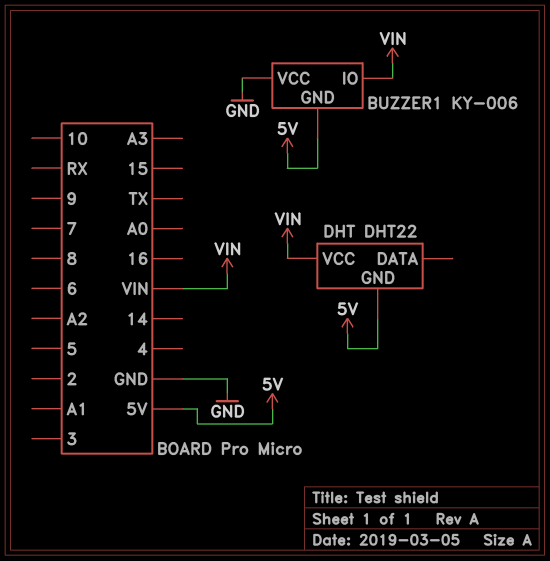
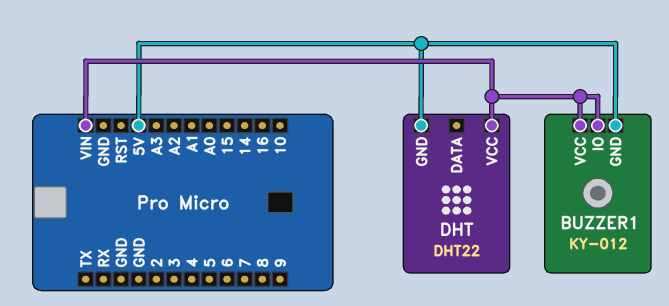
BUZZER1: KY-006 -> KY-012
BUZZER1 pin VCC: GND -> VIN

